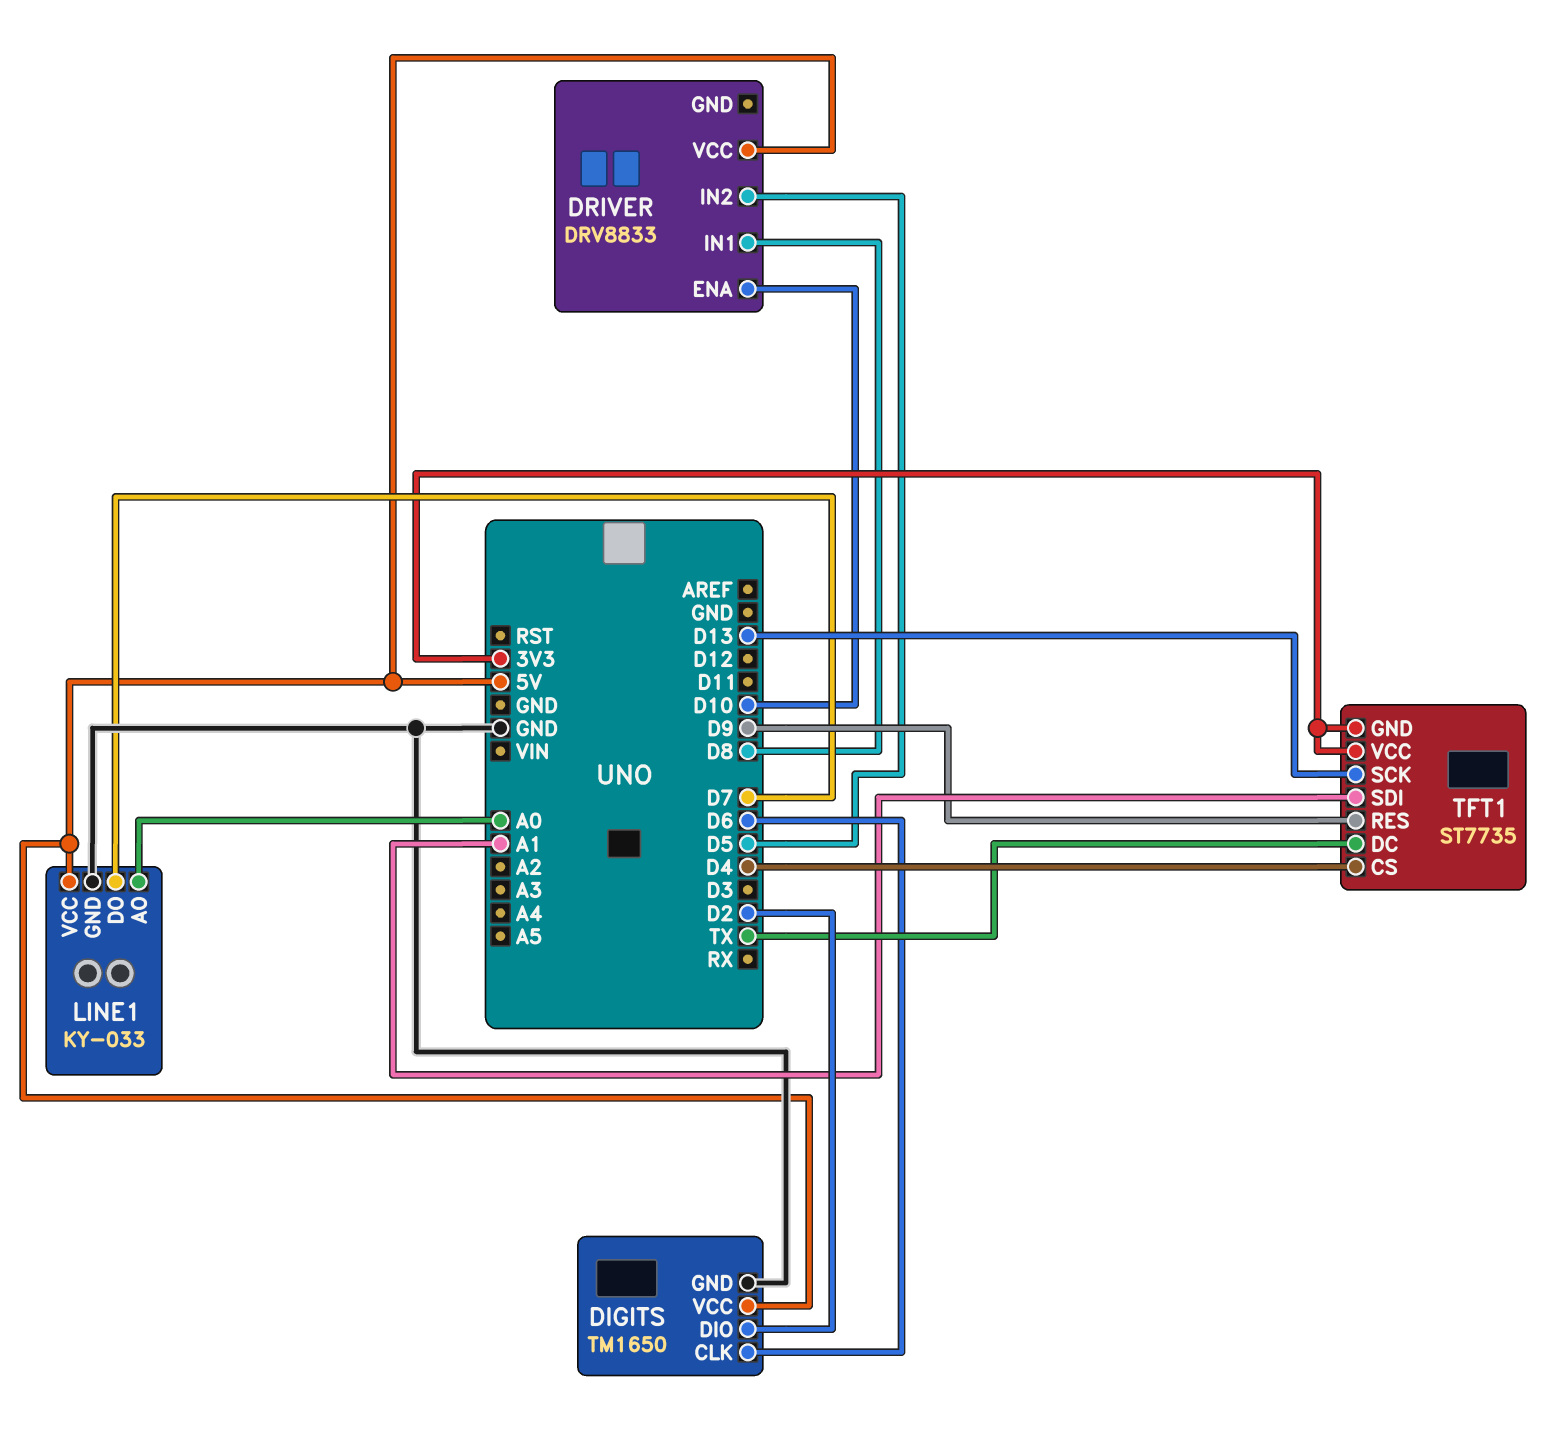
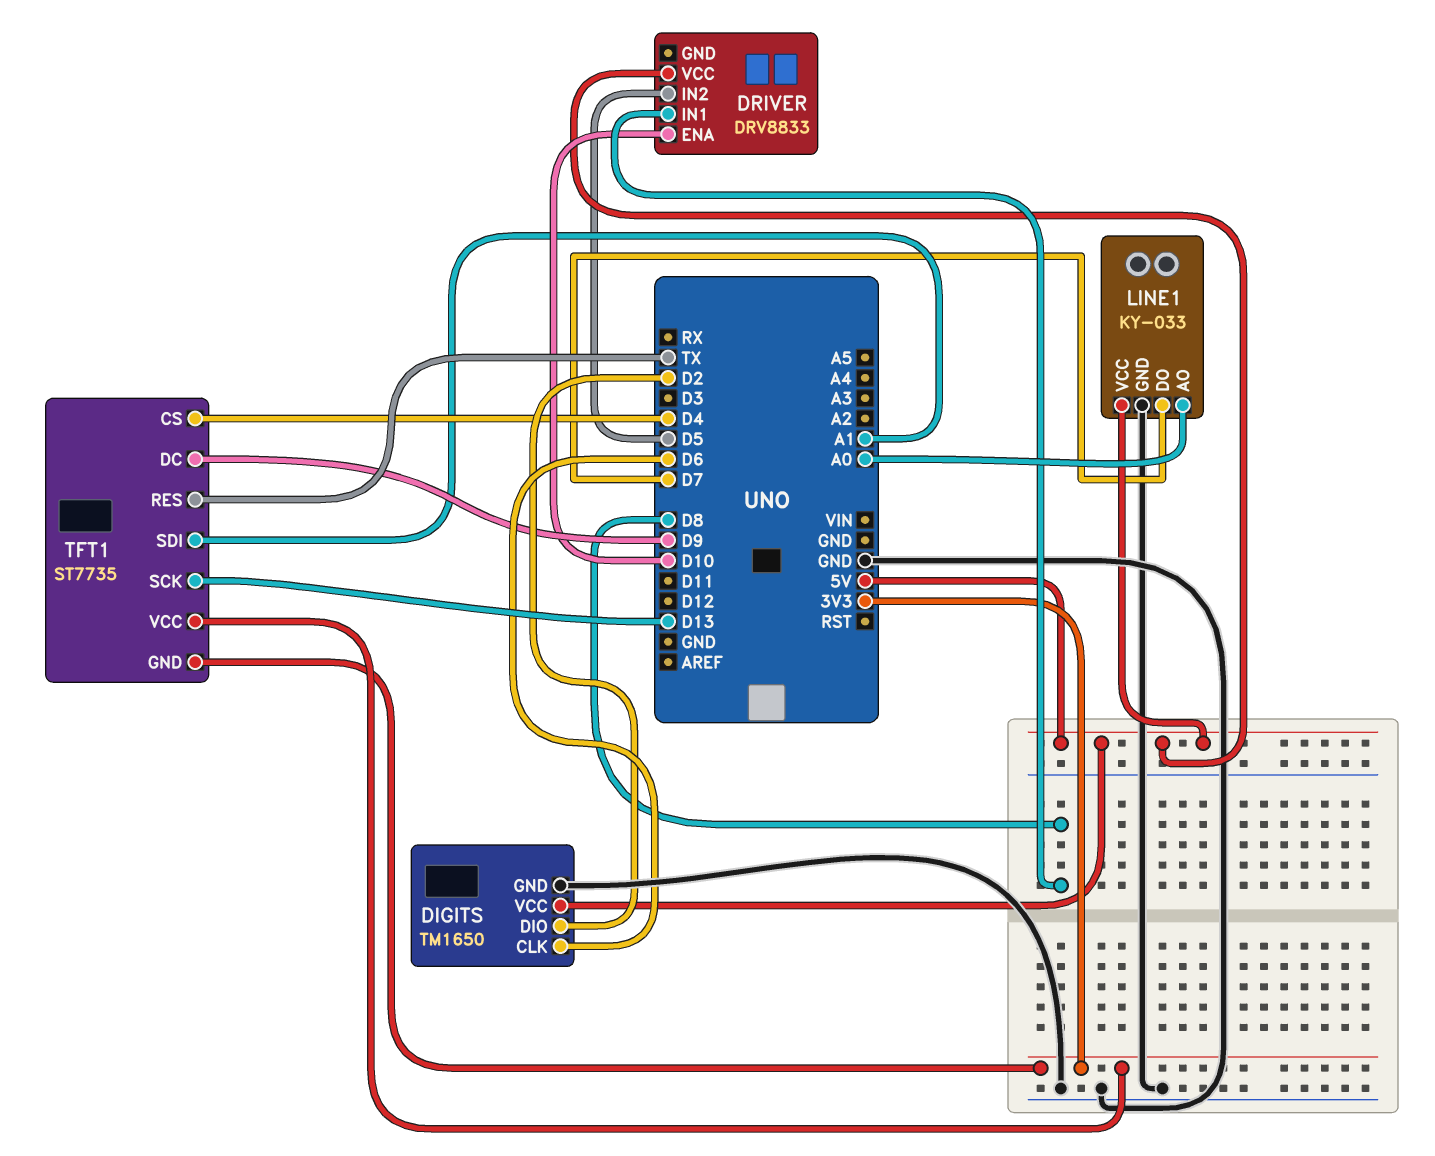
TFT1 pin DC: TX -> D9
TFT1 pin RES: D9 -> TX

